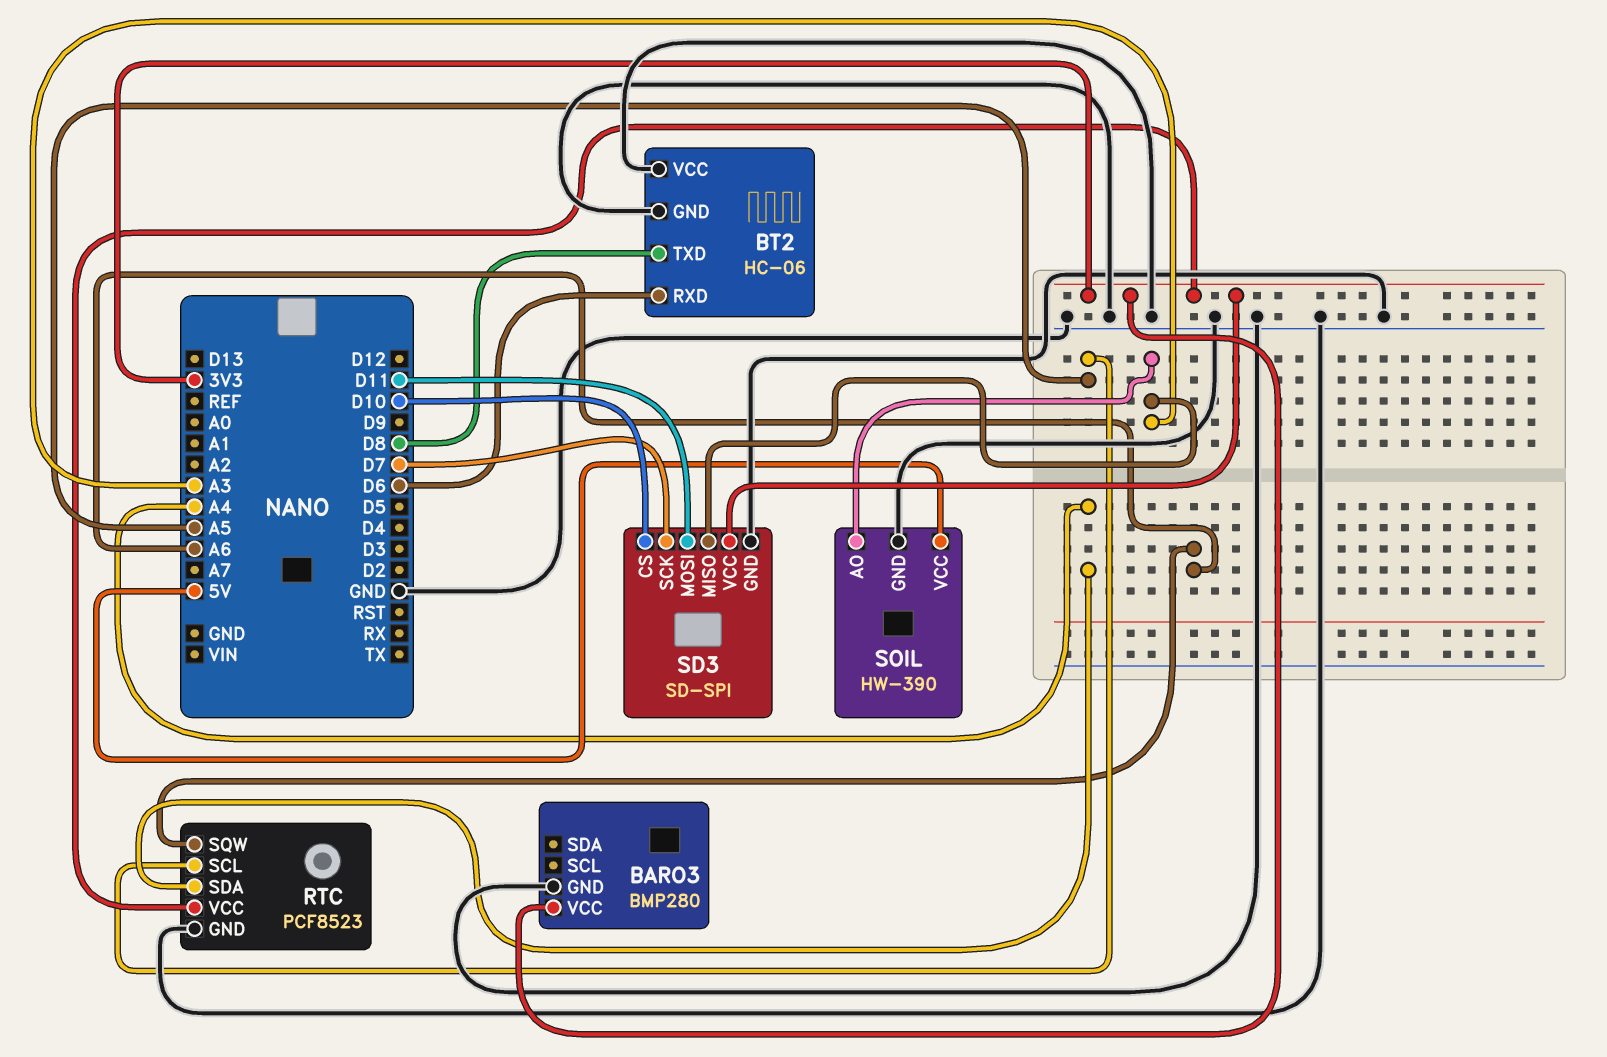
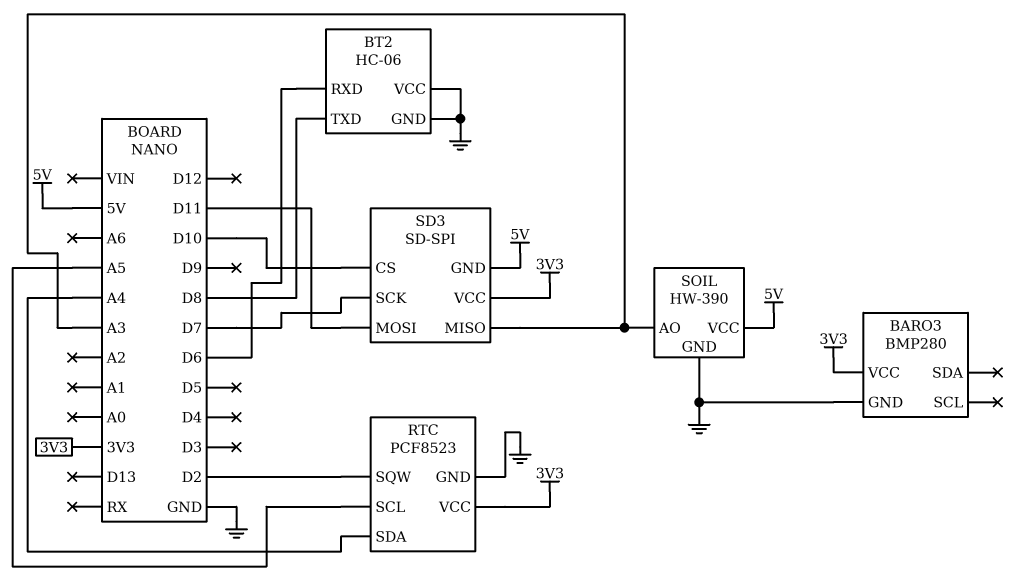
RTC pin SQW: A6 -> D2
SD3 pin GND: GND -> 5V

